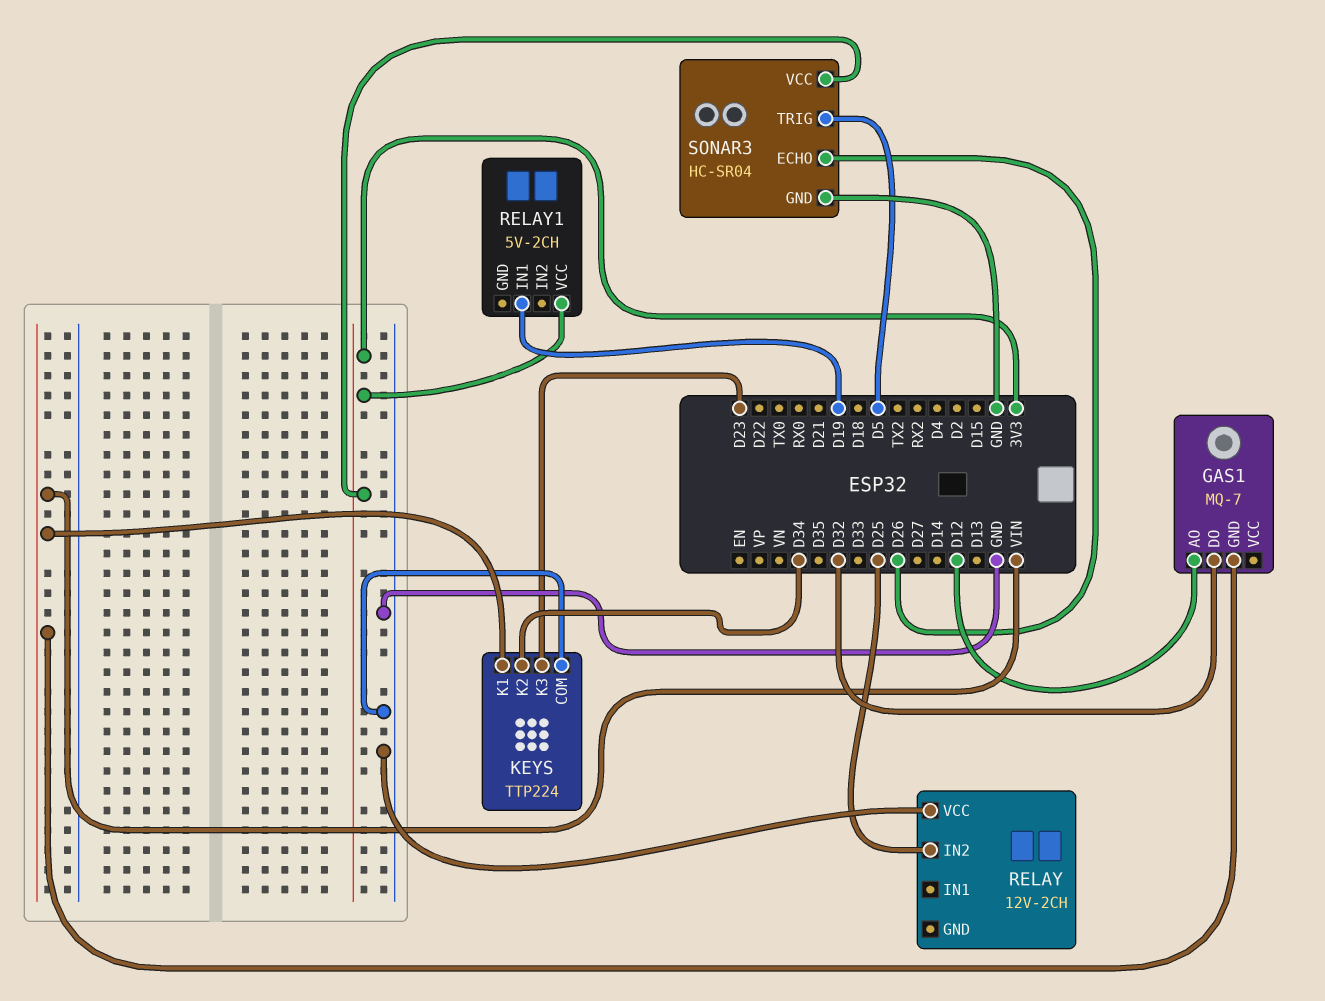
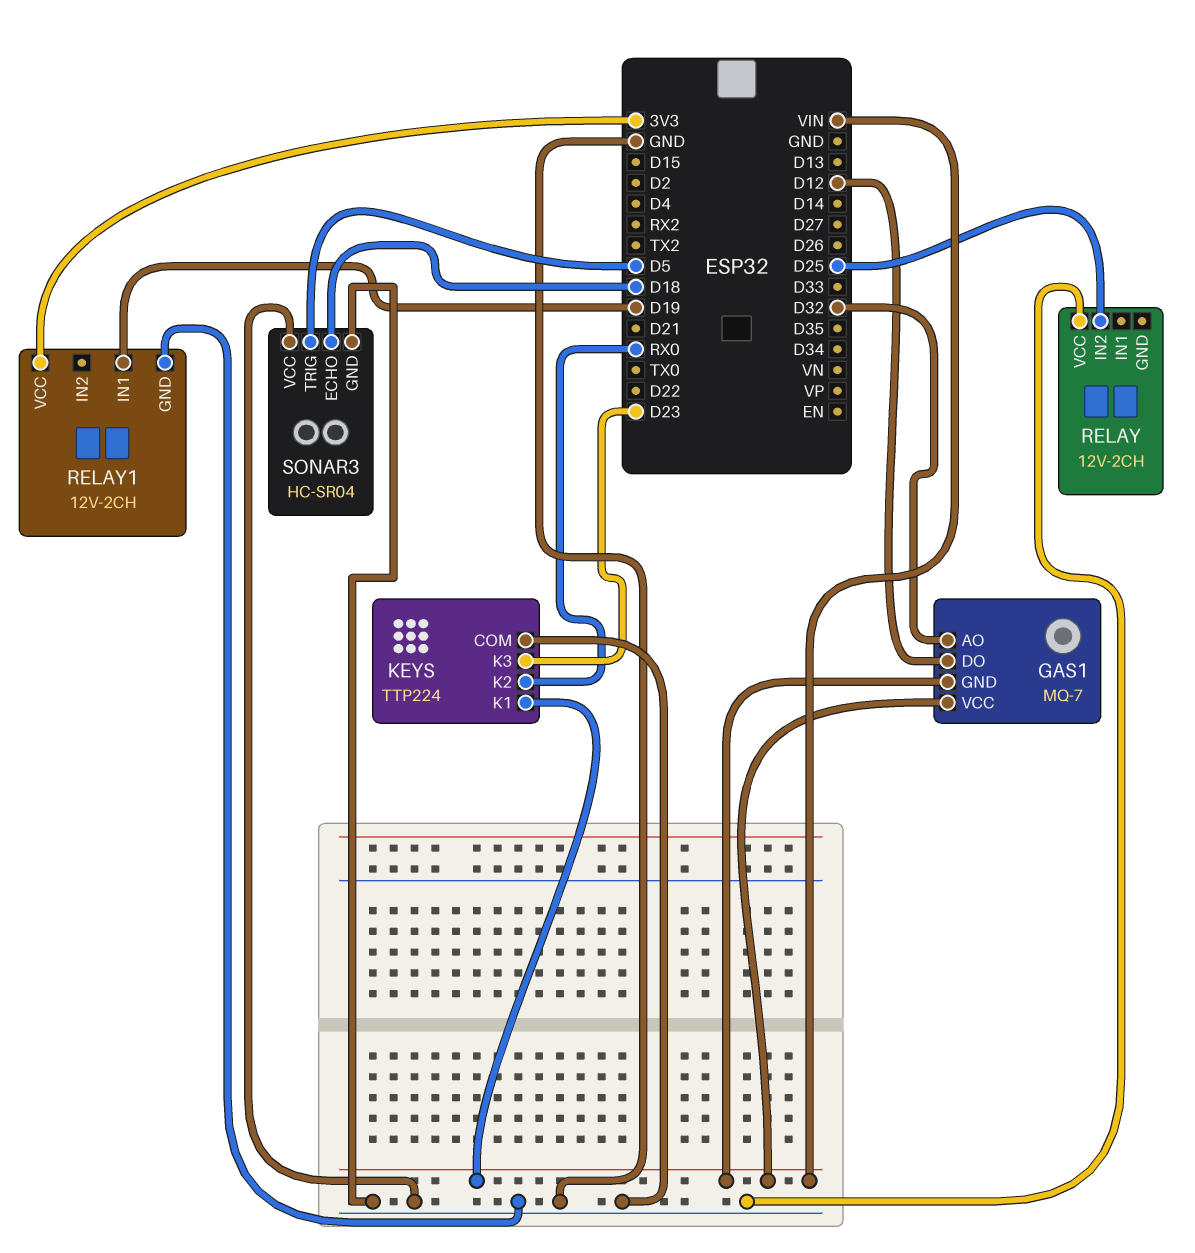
GAS1 pin AO: D12 -> D32
GAS1 pin DO: D32 -> D12
GAS1 pin VCC: none -> VIN
KEYS pin K2: D34 -> RX0
RELAY1: 5V-2CH -> 12V-2CH
RELAY1 pin GND: none -> GND
SONAR3 pin ECHO: D26 -> D18
SONAR3 pin VCC: 3V3 -> GND

